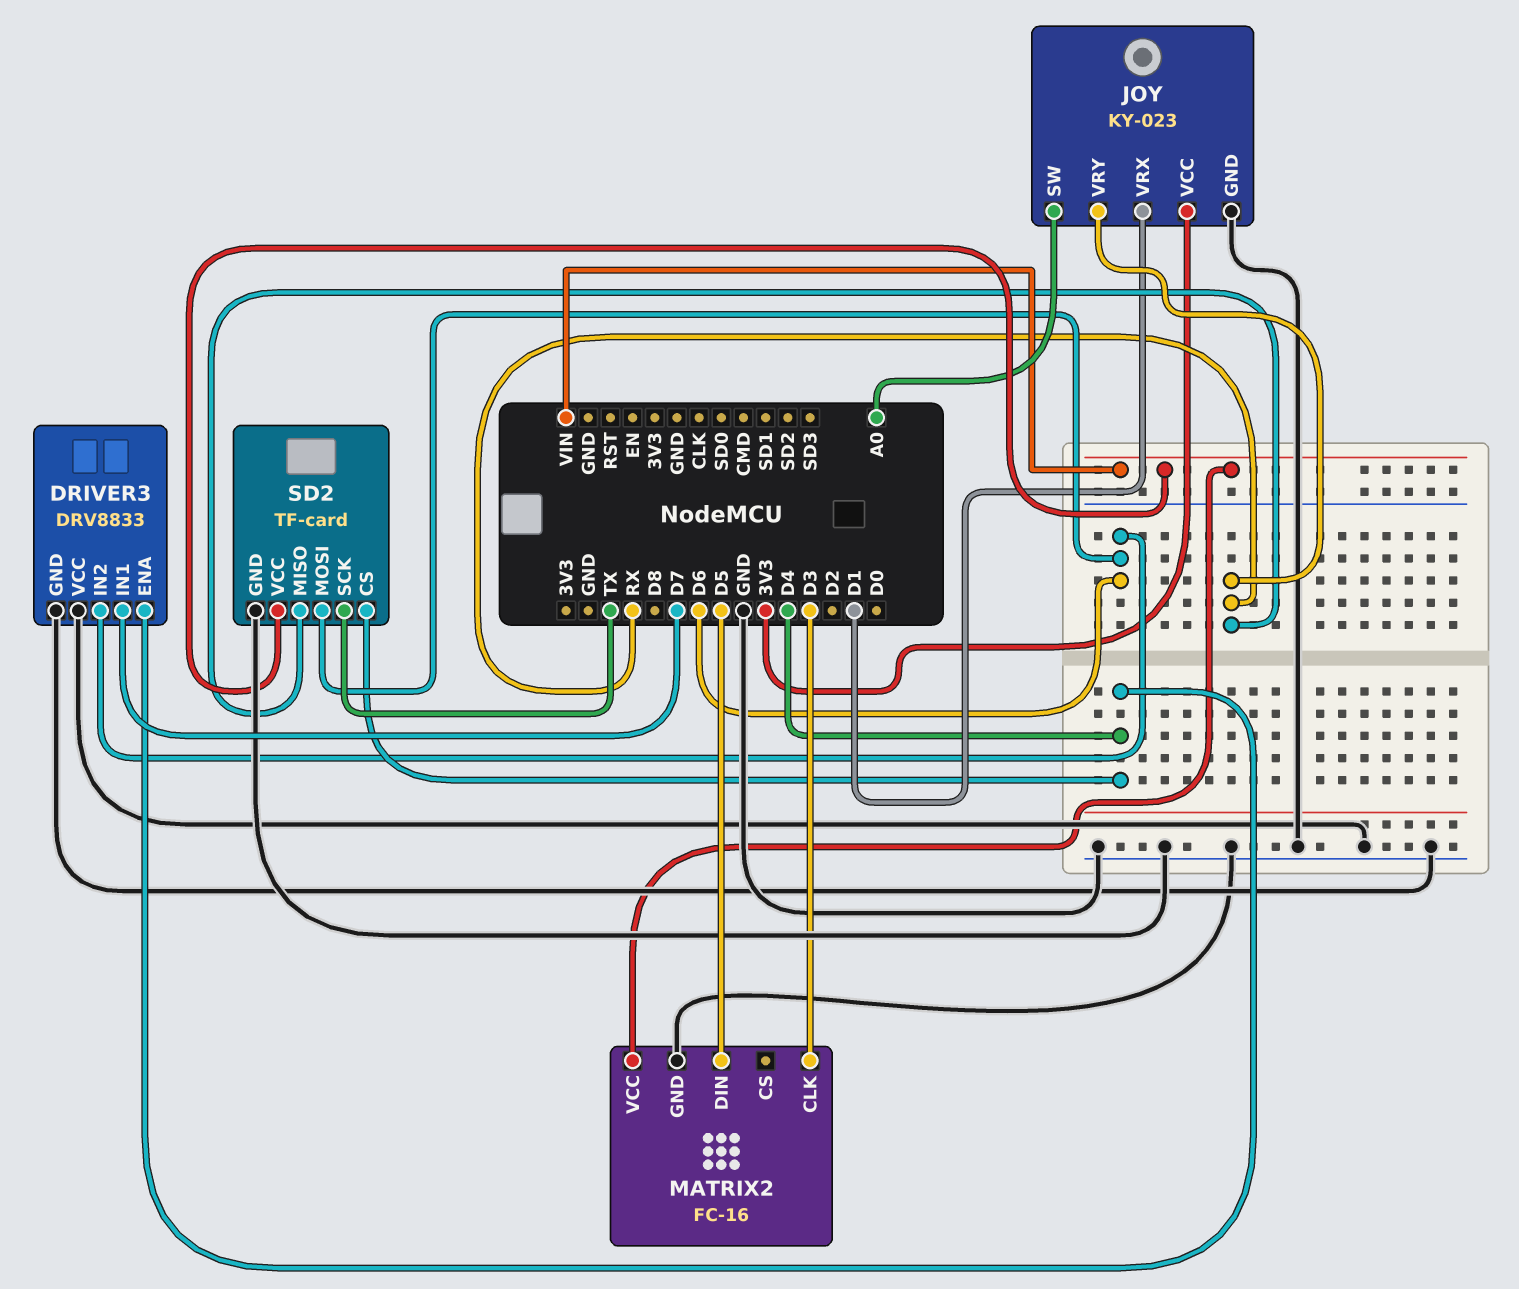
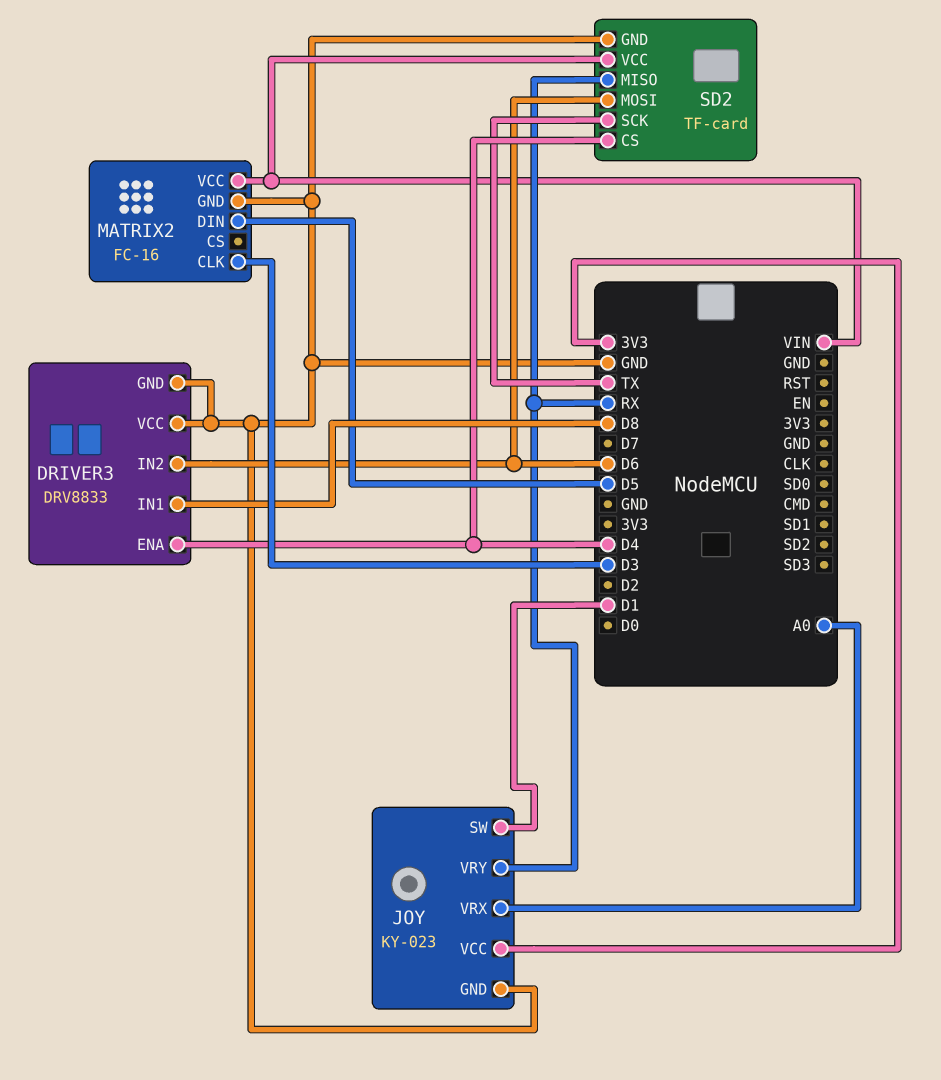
DRIVER3 pin IN1: D7 -> D8
JOY pin SW: A0 -> D1
JOY pin VRX: D1 -> A0

